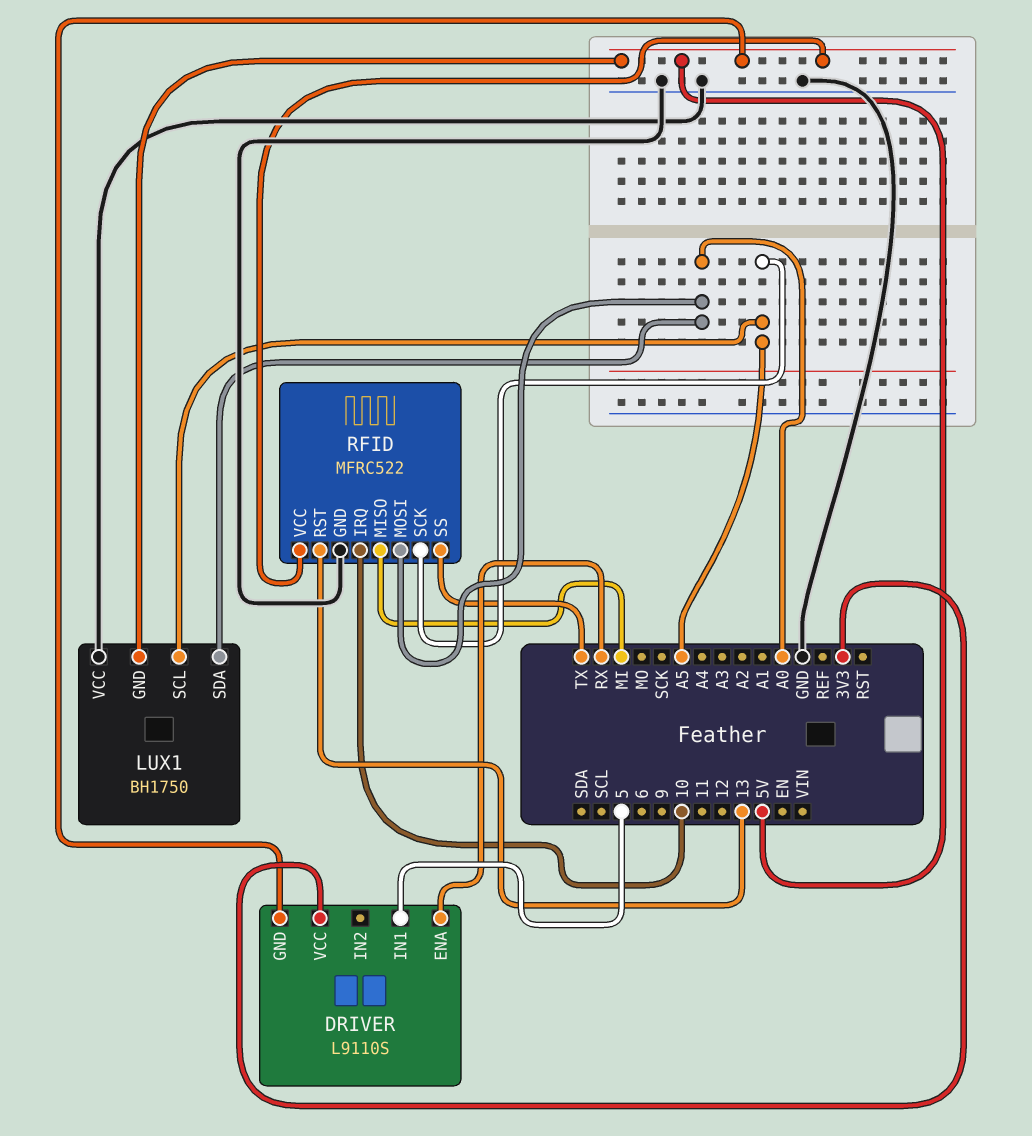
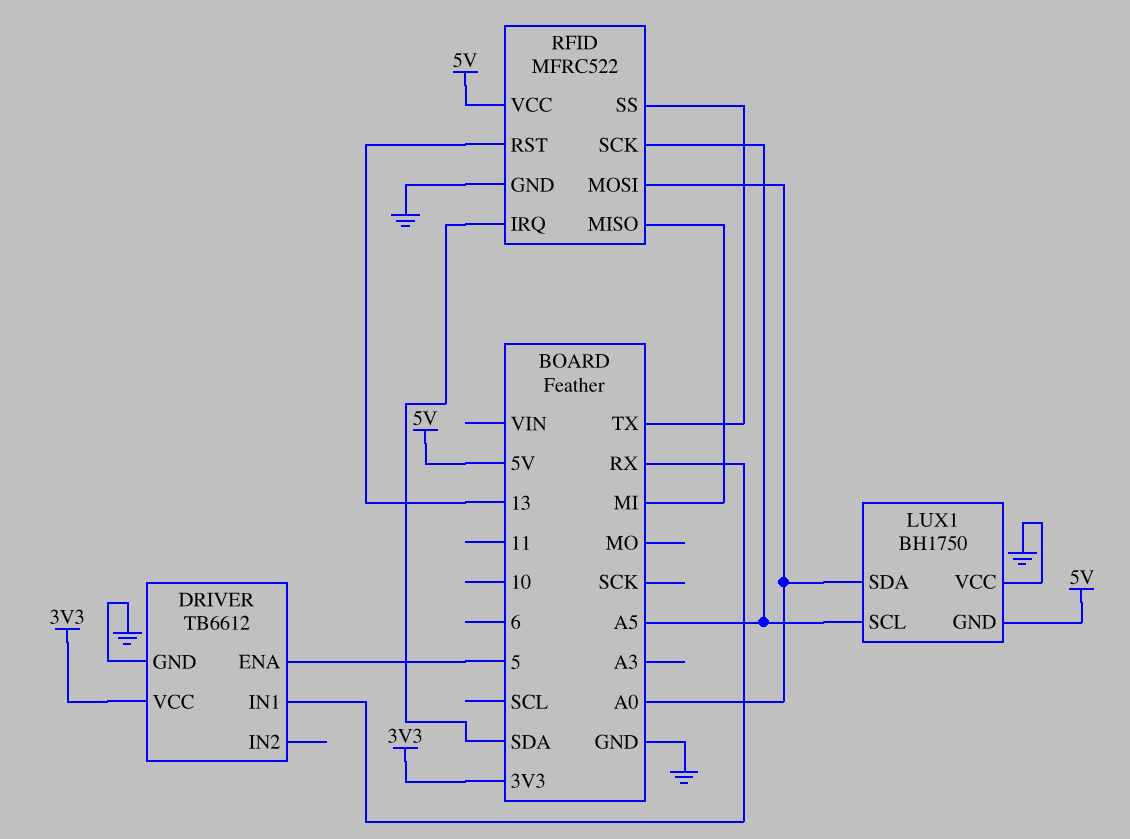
DRIVER: L9110S -> TB6612
DRIVER pin ENA: RX -> 5
DRIVER pin GND: 5V -> GND
DRIVER pin IN1: 5 -> RX
RFID pin IRQ: 10 -> SDA

